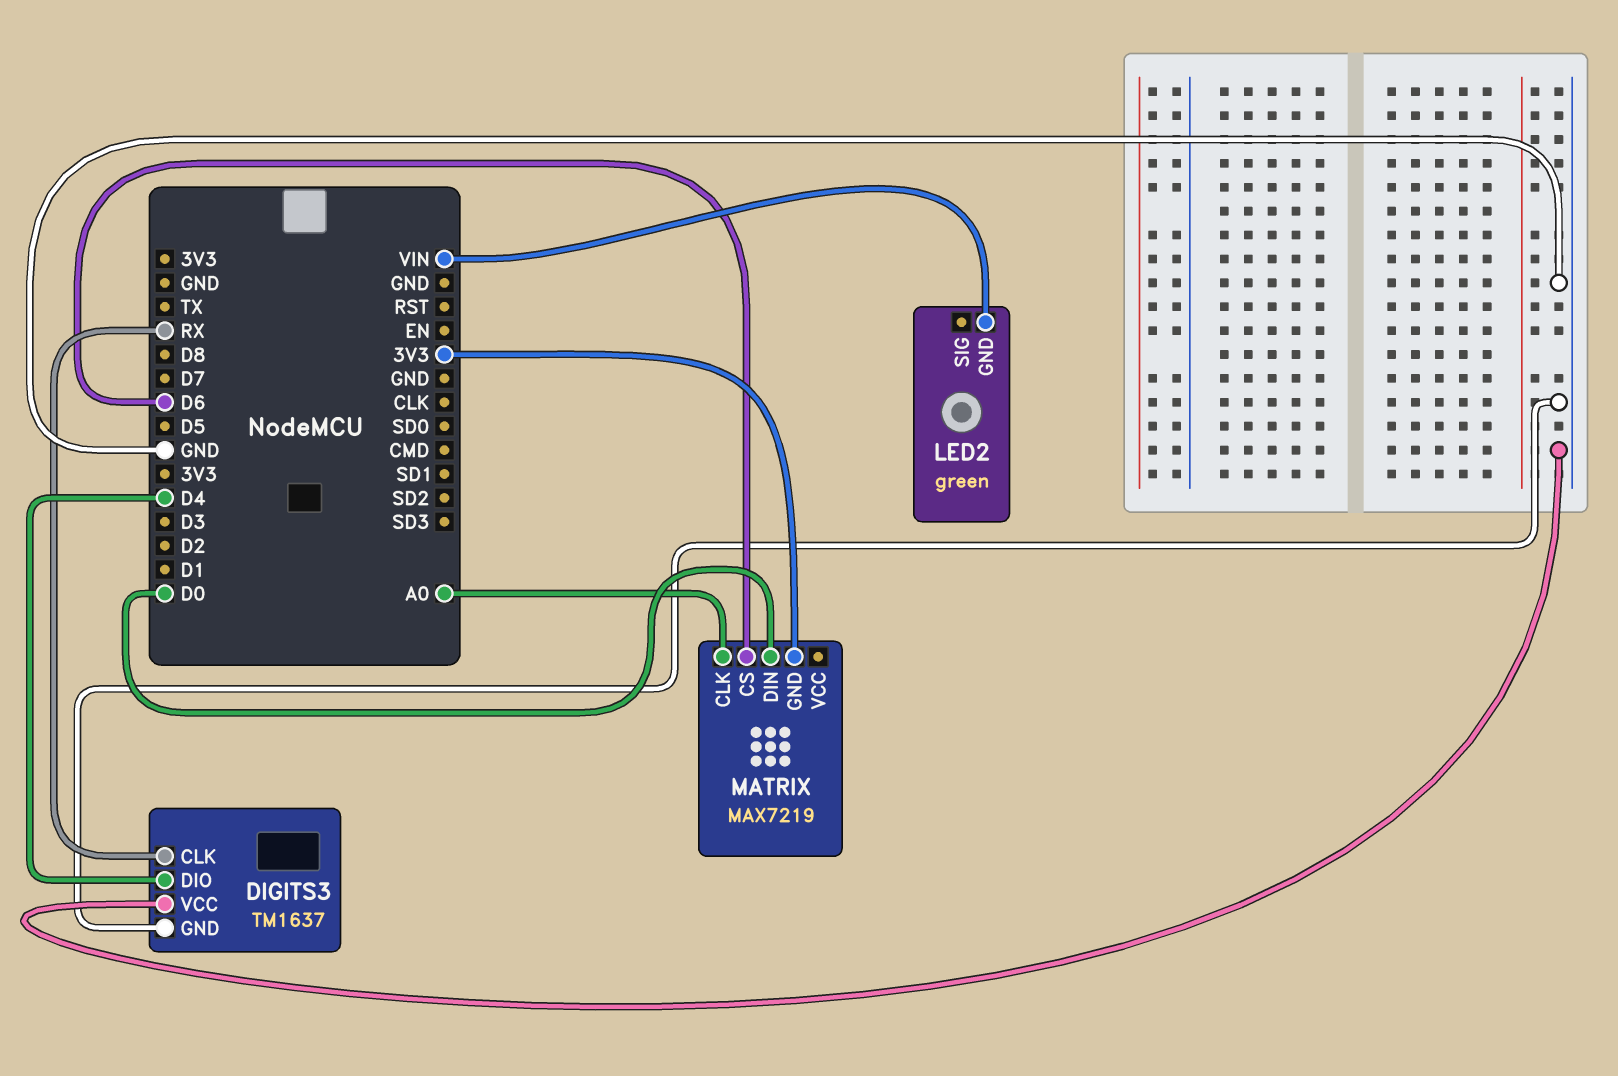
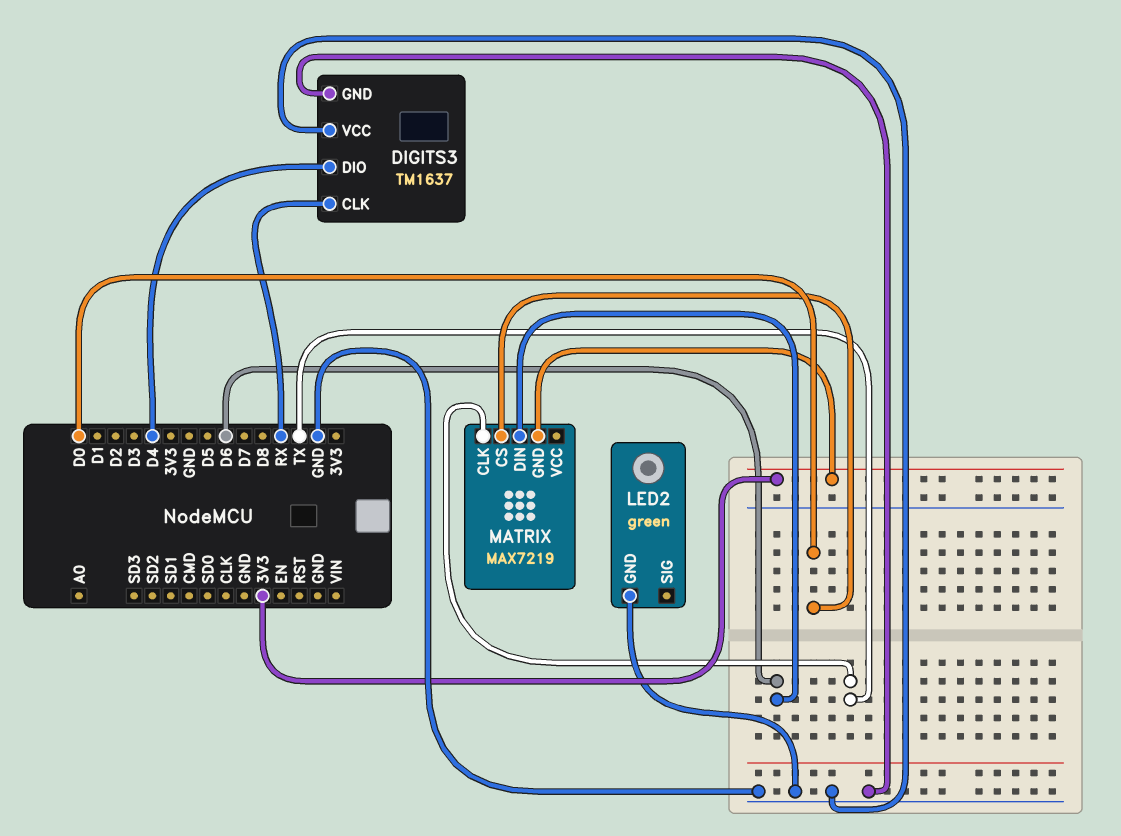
LED2 pin GND: VIN -> GND
MATRIX pin CLK: A0 -> TX
MATRIX pin CS: D6 -> D0
MATRIX pin DIN: D0 -> D6

